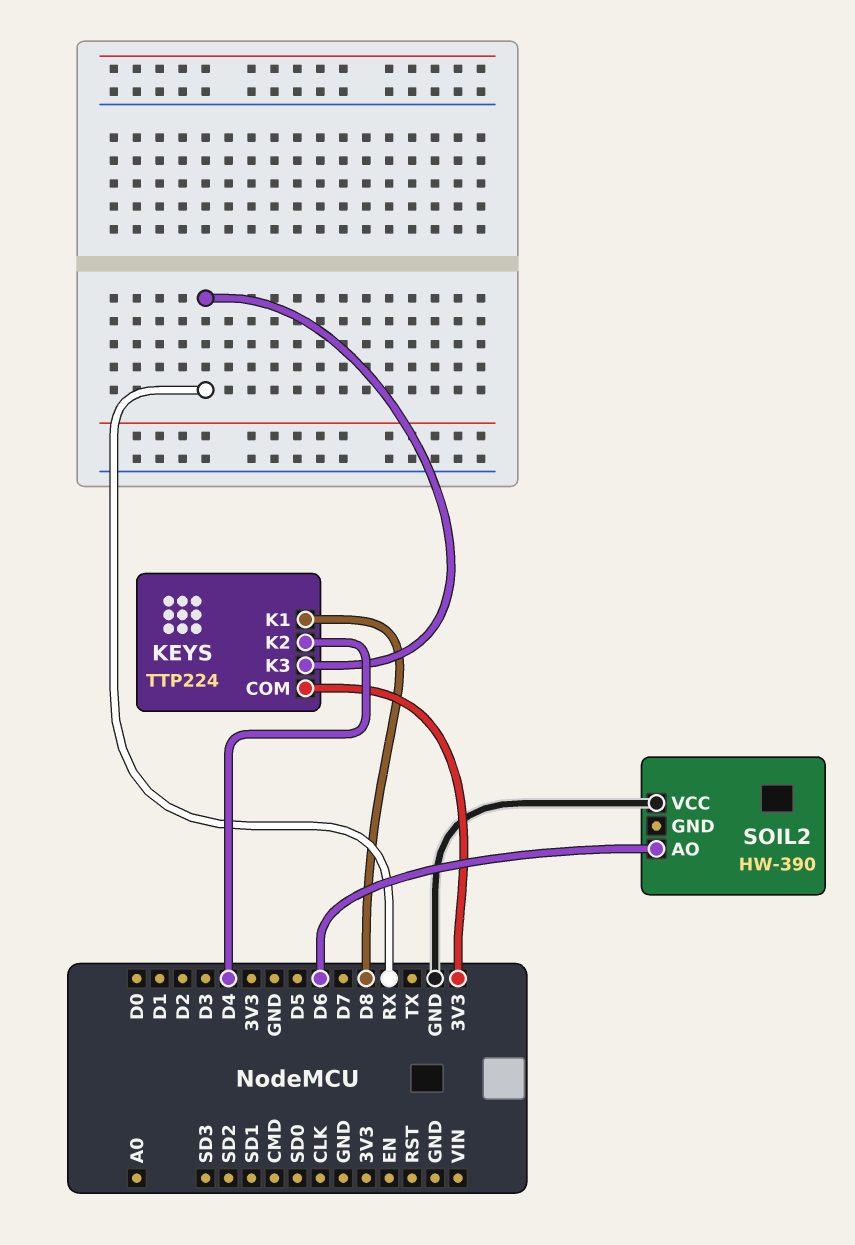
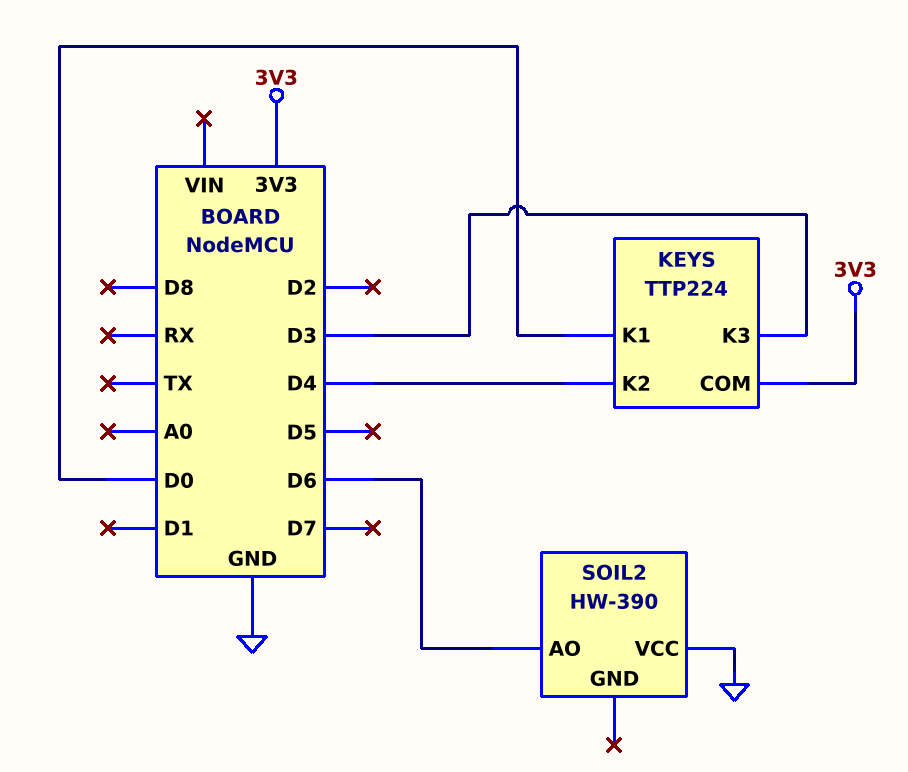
KEYS pin K1: D8 -> D0
KEYS pin K3: RX -> D3

